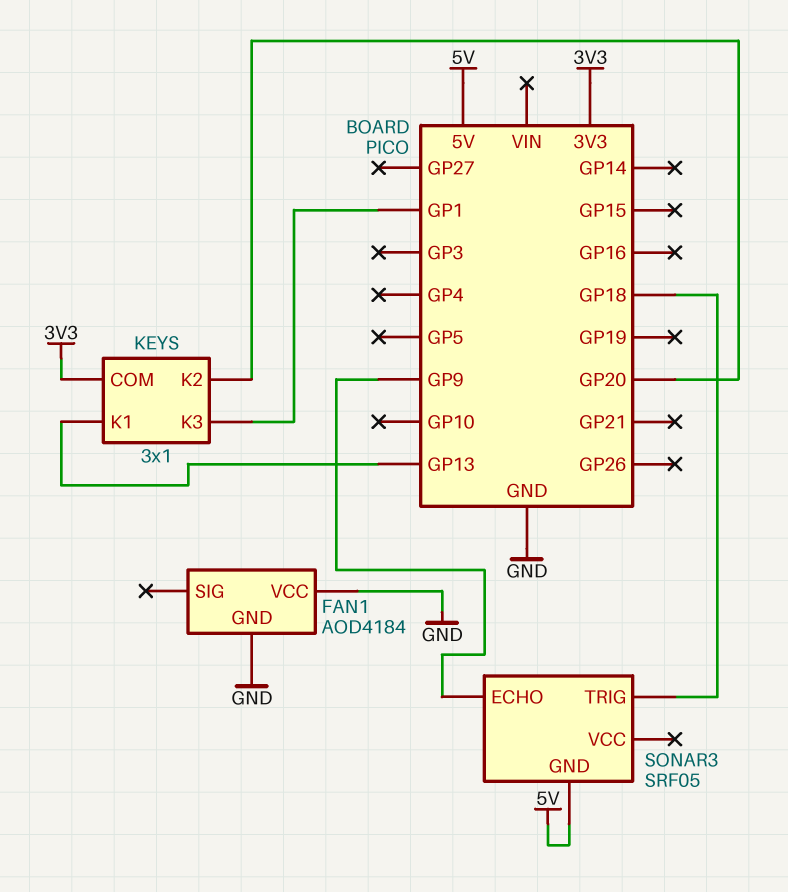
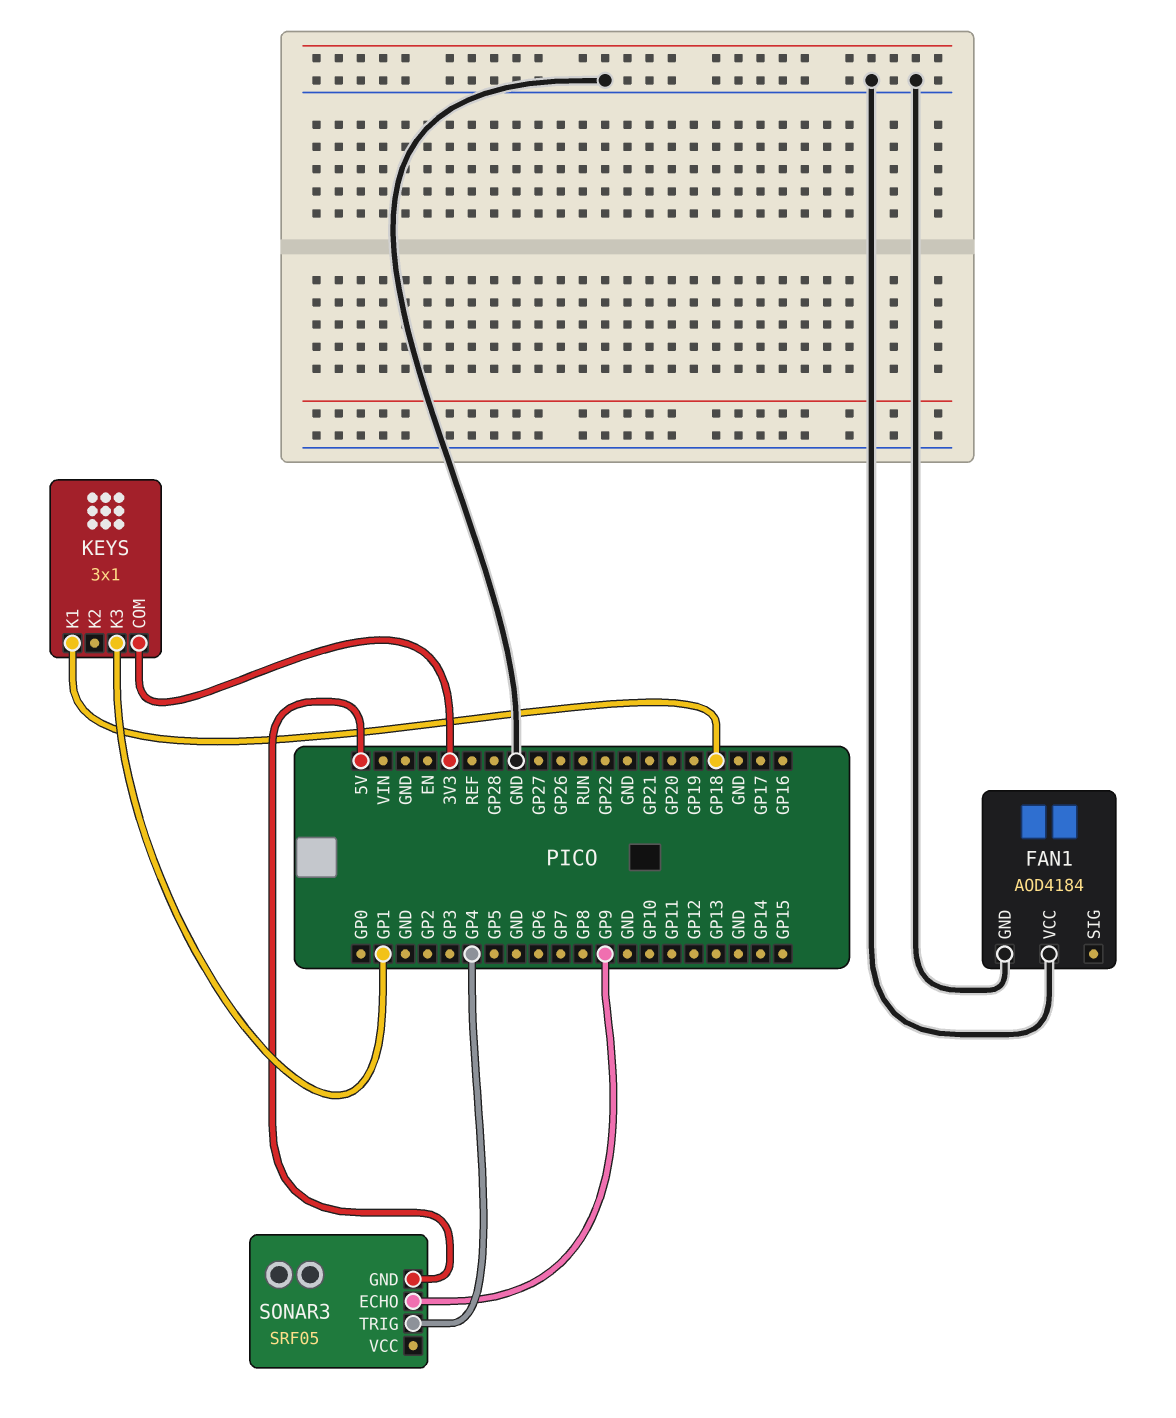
KEYS pin K1: GP13 -> GP18
KEYS pin K2: GP20 -> none
SONAR3 pin TRIG: GP18 -> GP4

